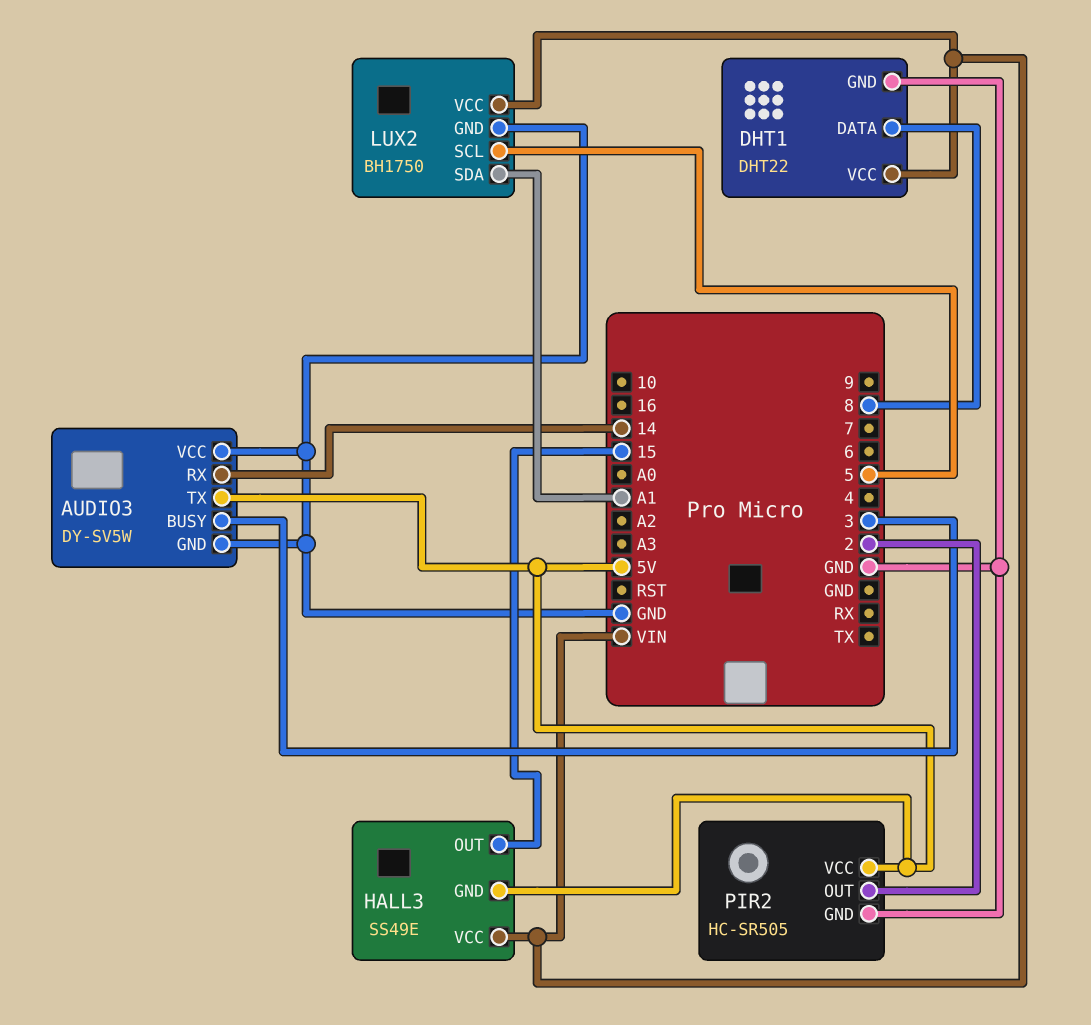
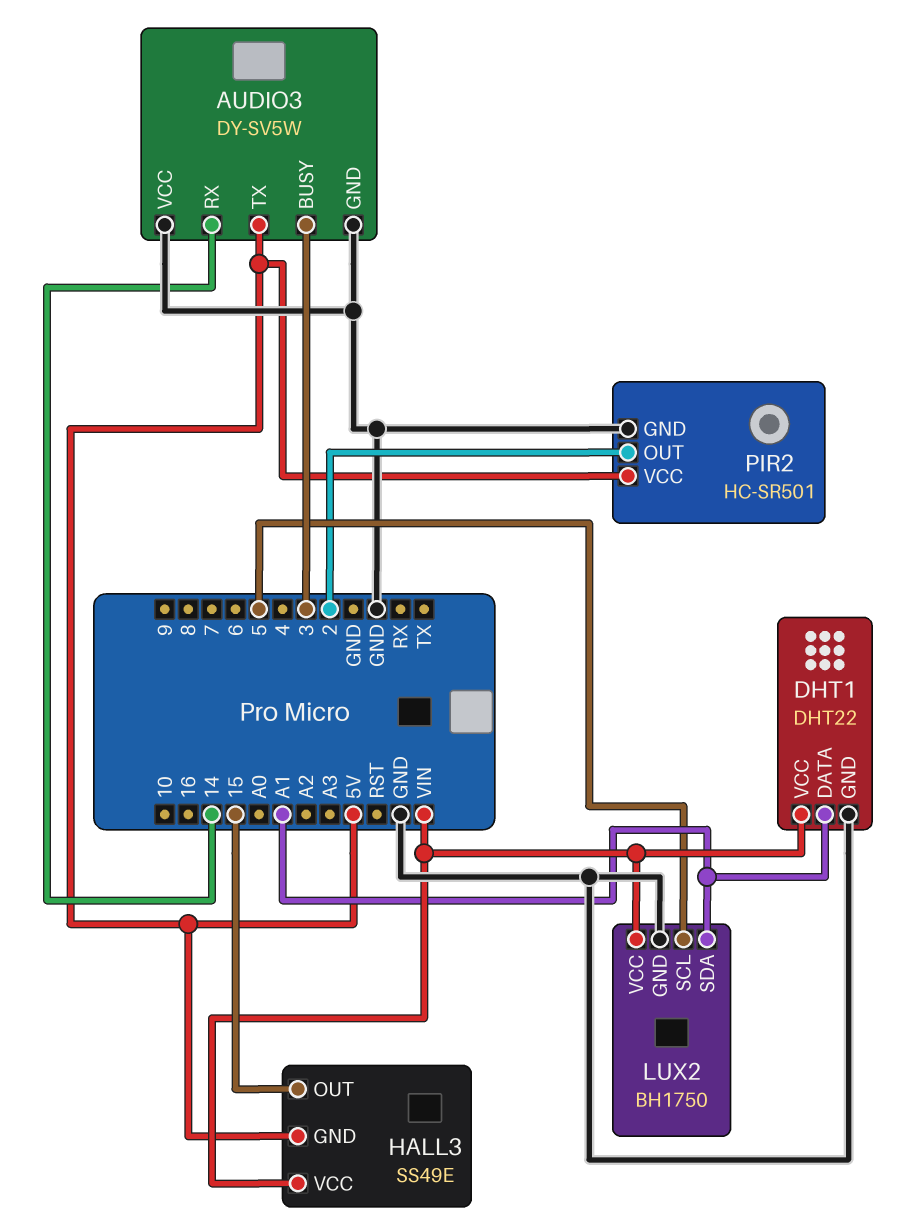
DHT1 pin DATA: 8 -> A1
PIR2: HC-SR505 -> HC-SR501

